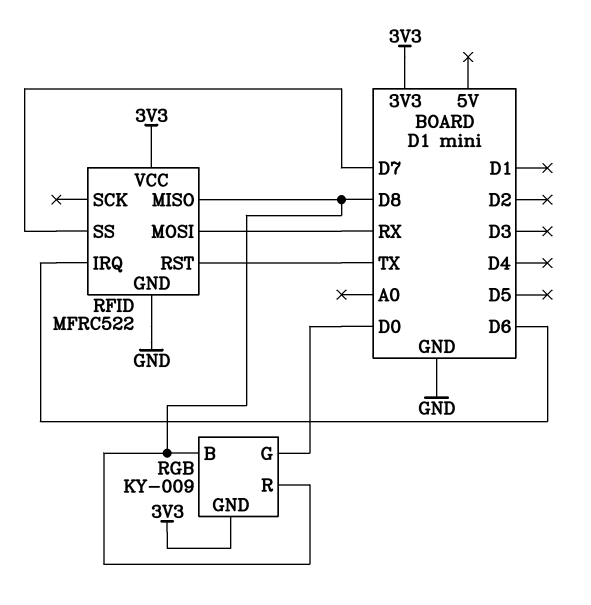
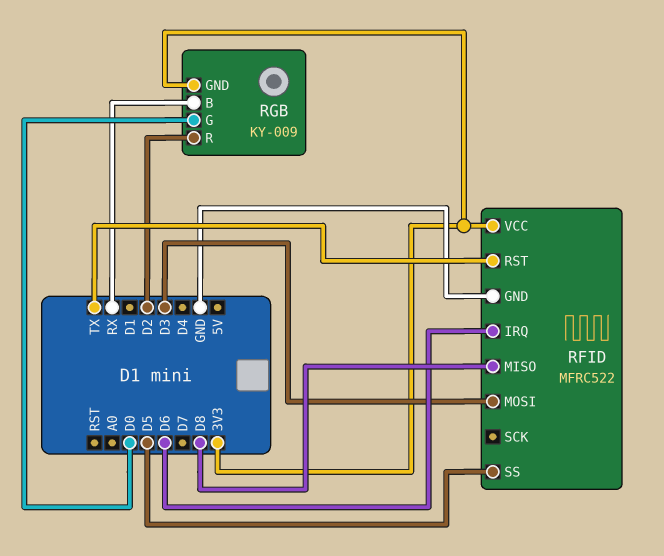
RFID pin MOSI: RX -> D3
RFID pin SS: D7 -> D5
RGB pin B: D8 -> RX
RGB pin R: D8 -> D2

